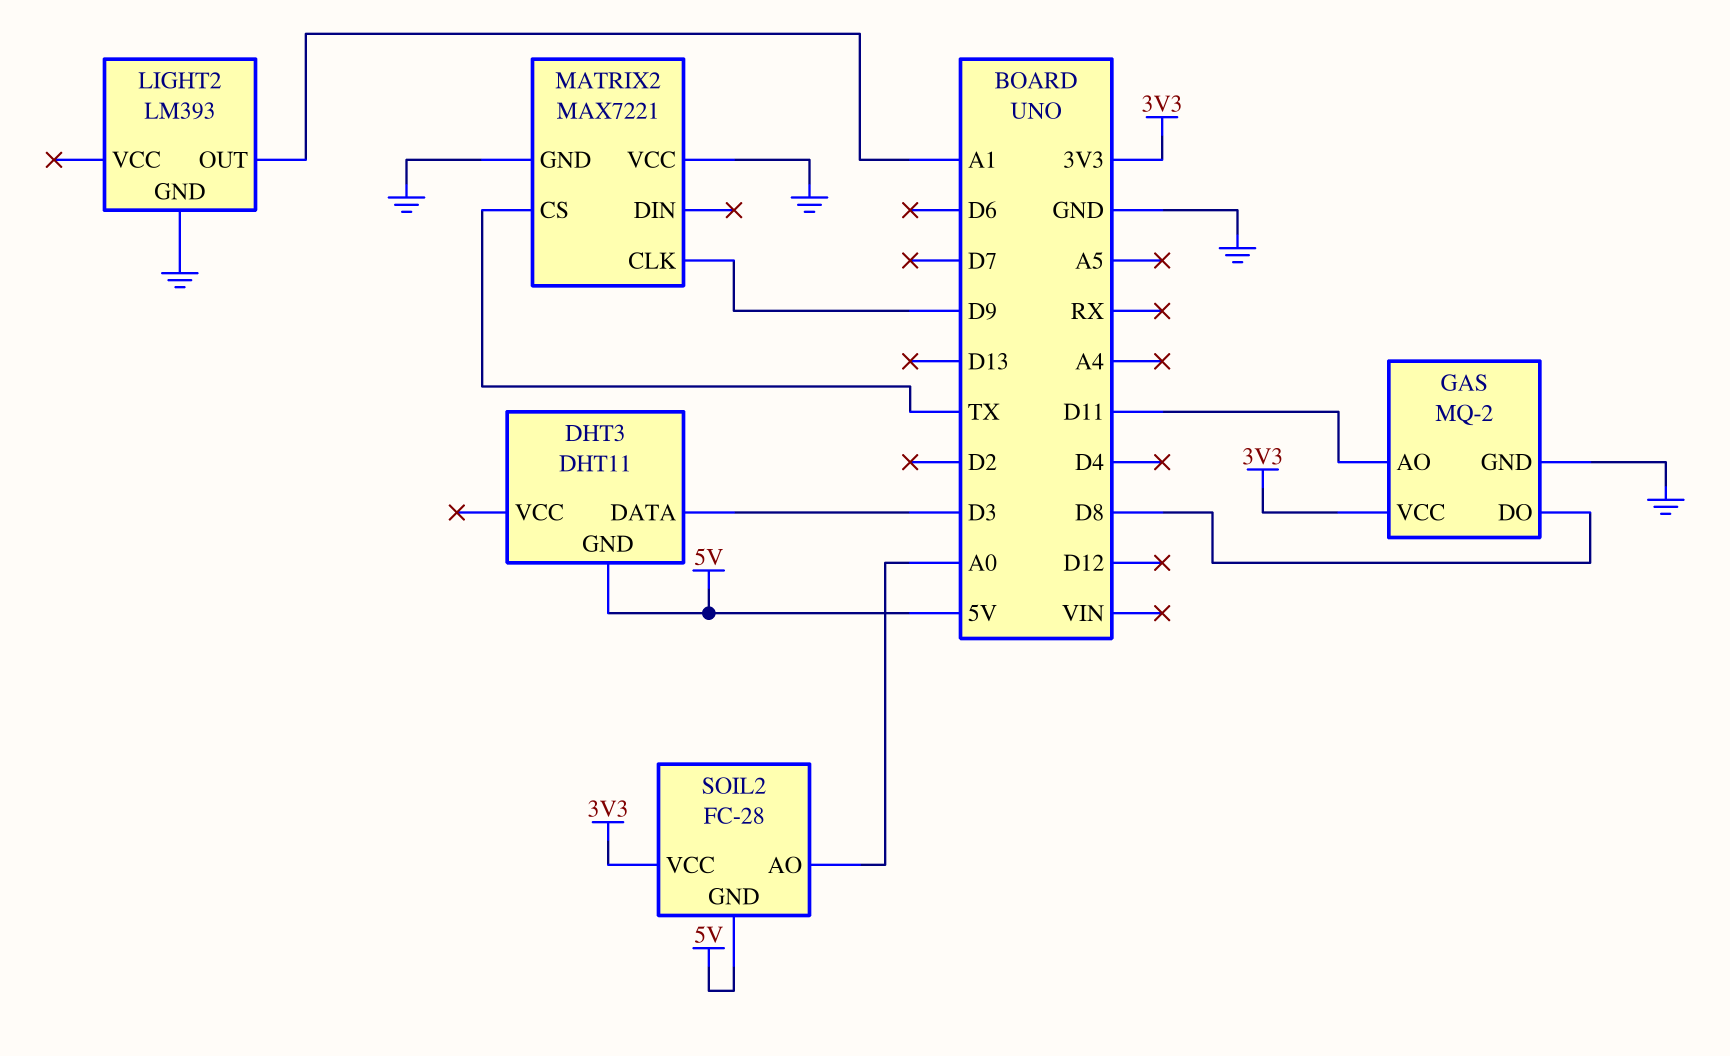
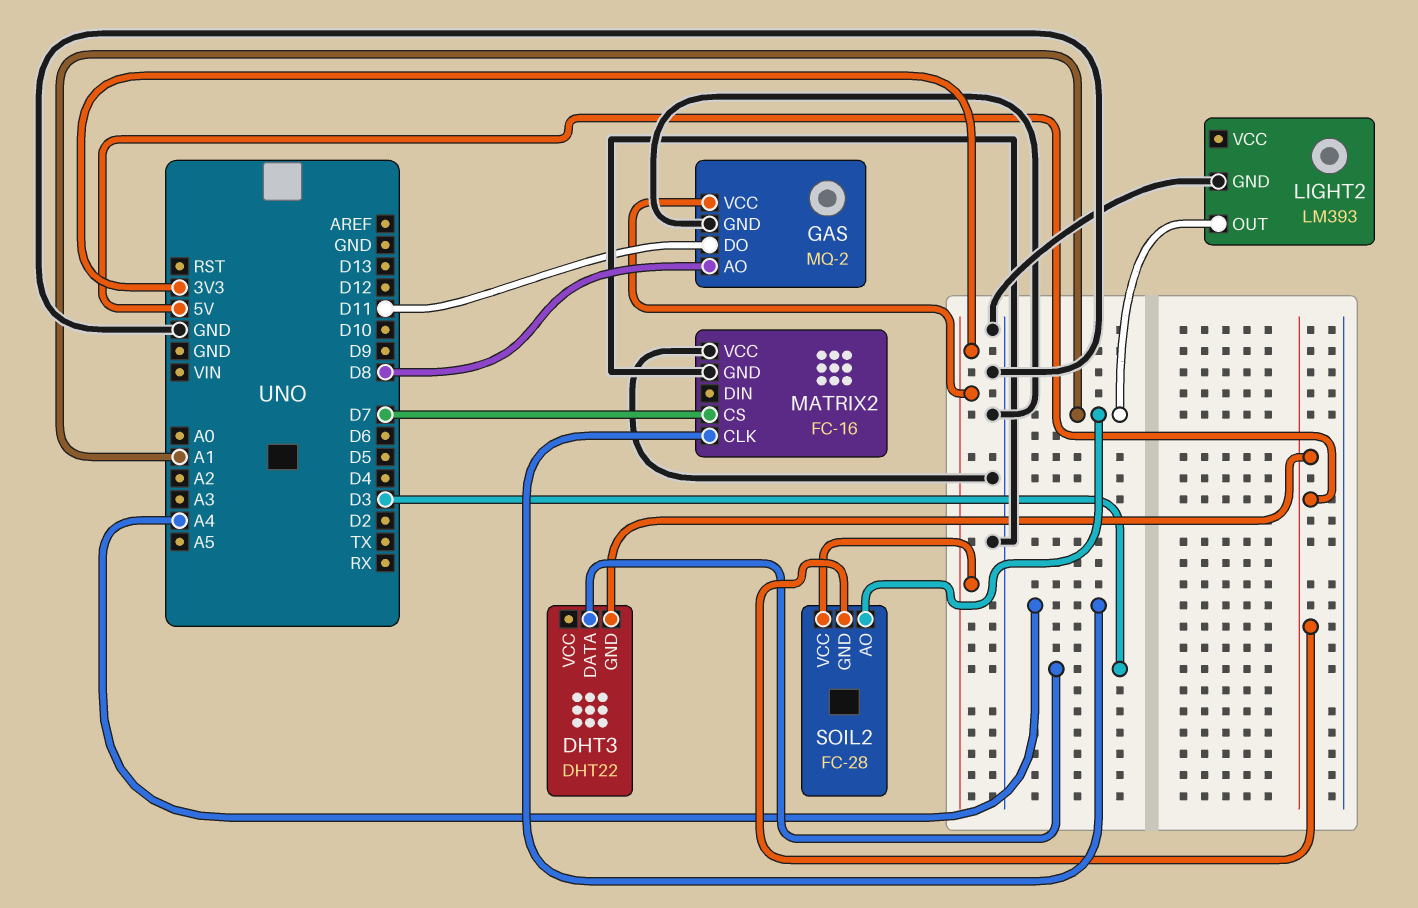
DHT3: DHT11 -> DHT22
GAS pin AO: D11 -> D8
GAS pin DO: D8 -> D11
MATRIX2: MAX7221 -> FC-16
MATRIX2 pin CLK: D9 -> A4
MATRIX2 pin CS: TX -> D7
SOIL2 pin AO: A0 -> A1

